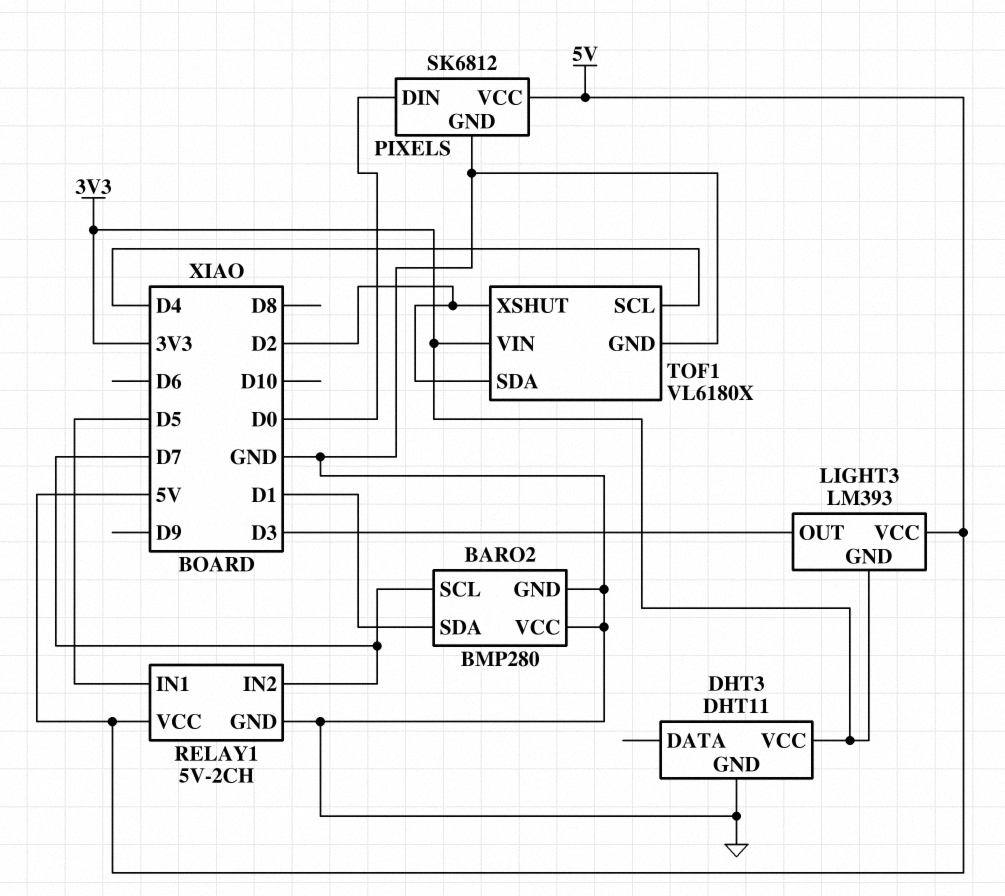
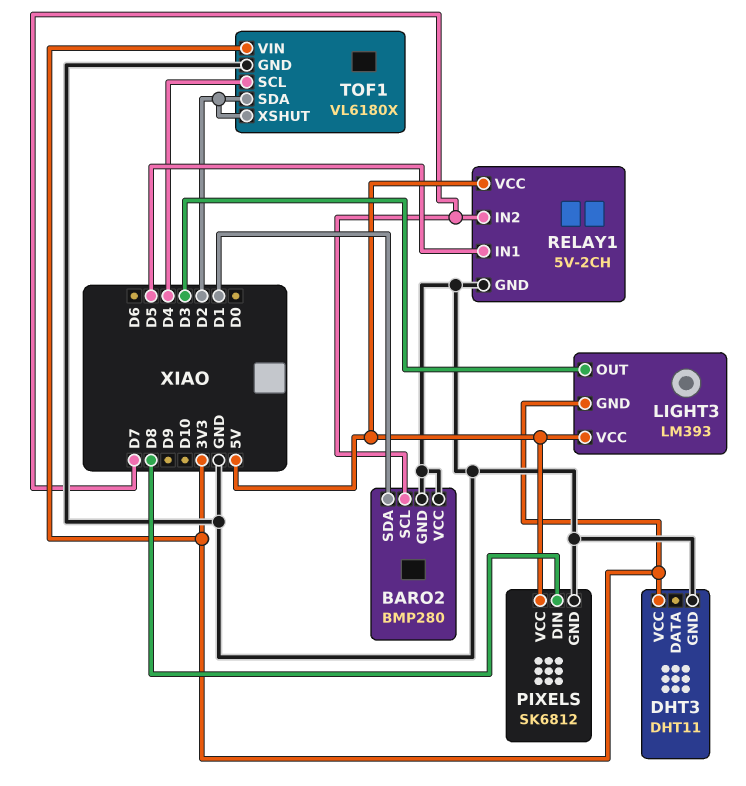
PIXELS pin DIN: D0 -> D8

